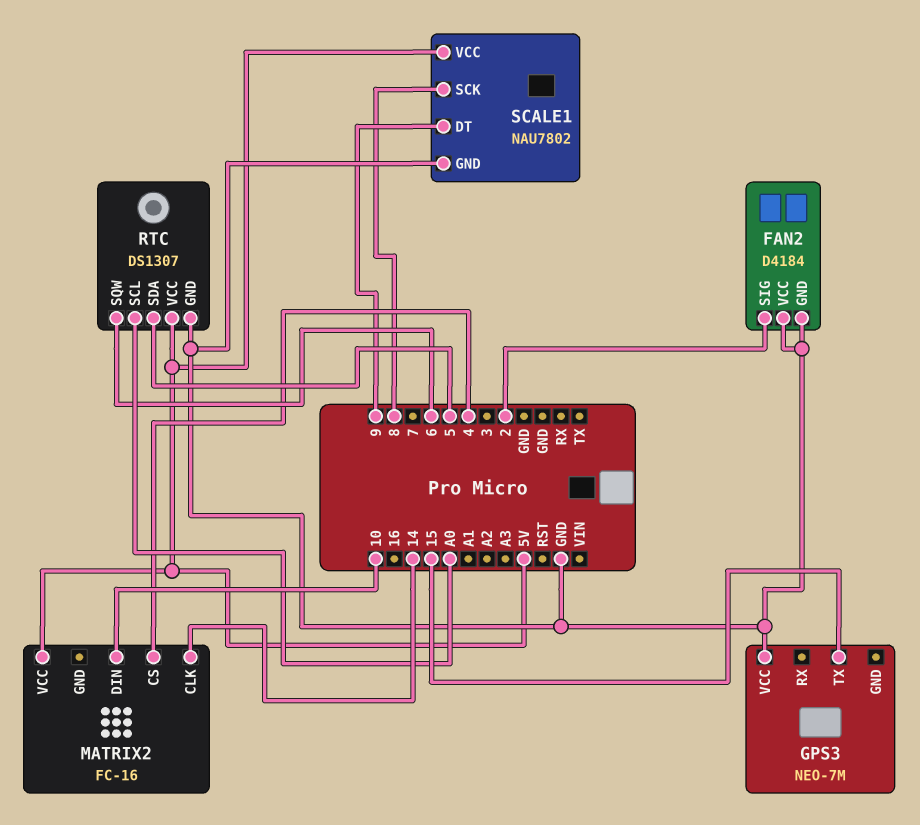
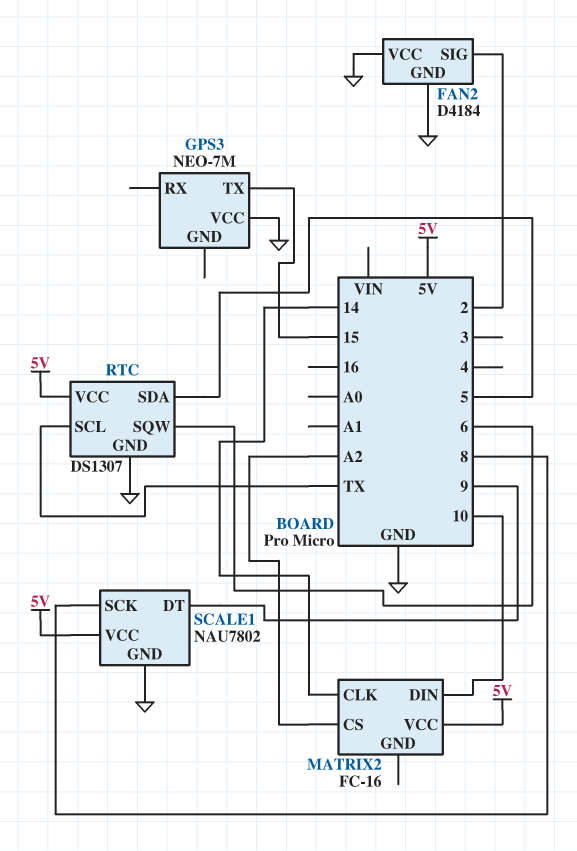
MATRIX2 pin CS: 4 -> A2
RTC pin SCL: A0 -> TX

